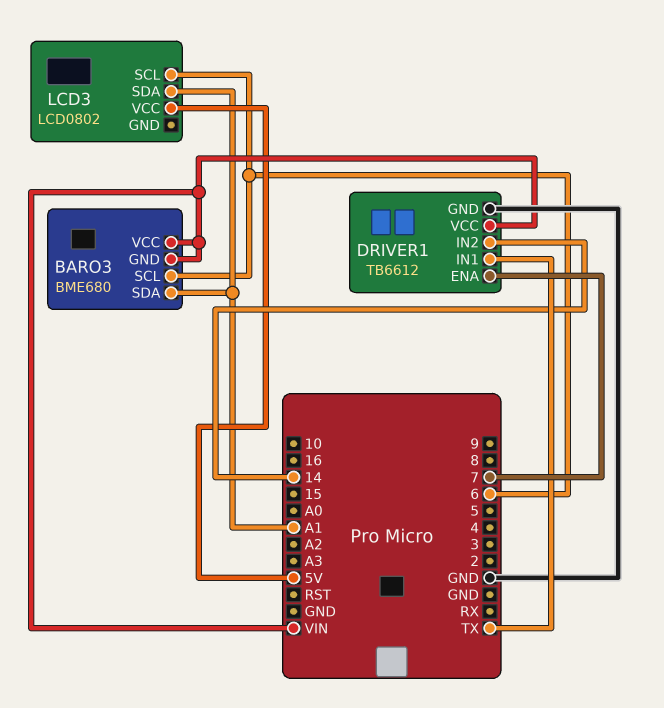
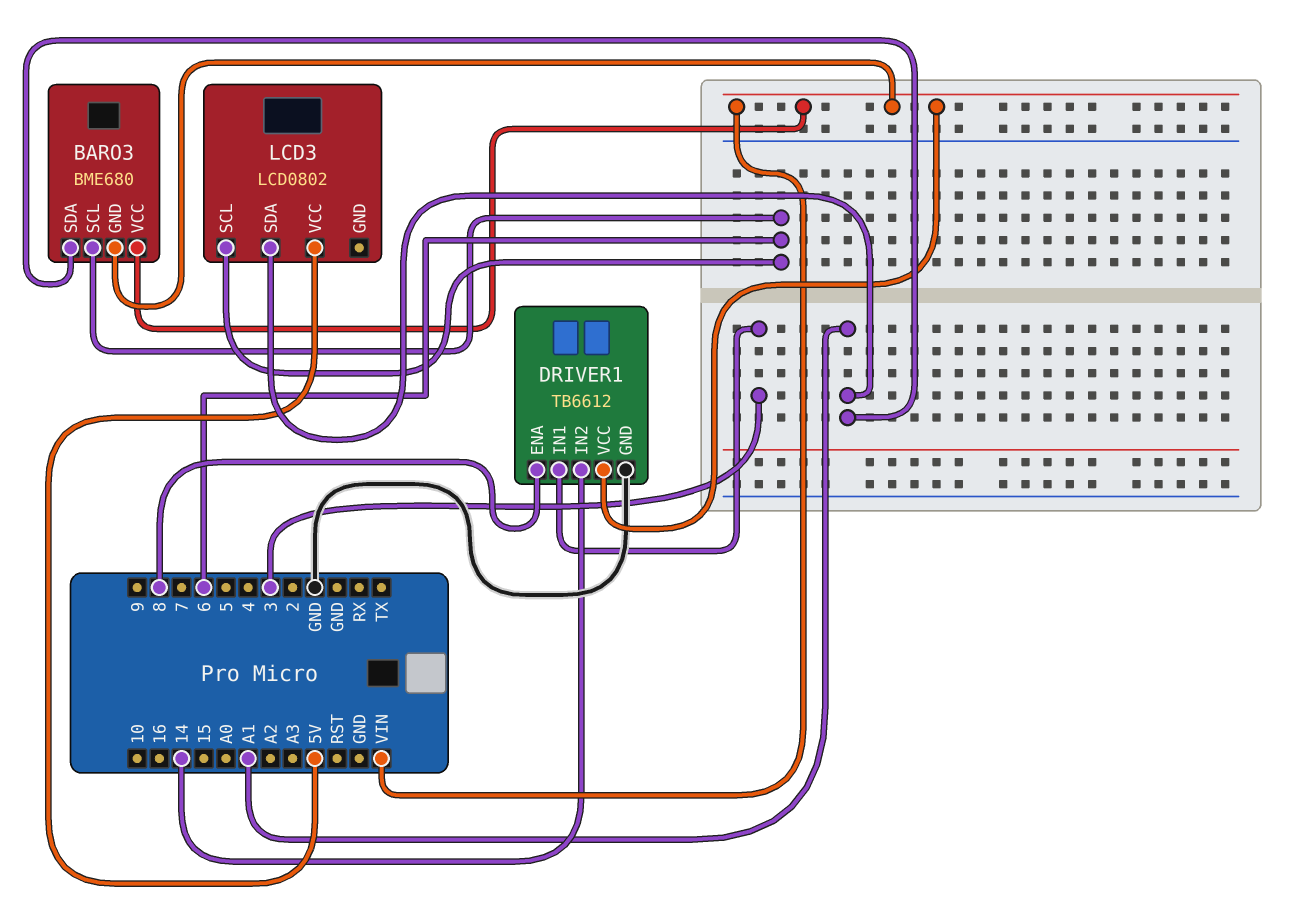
DRIVER1 pin ENA: 7 -> 8
DRIVER1 pin IN1: TX -> 3

